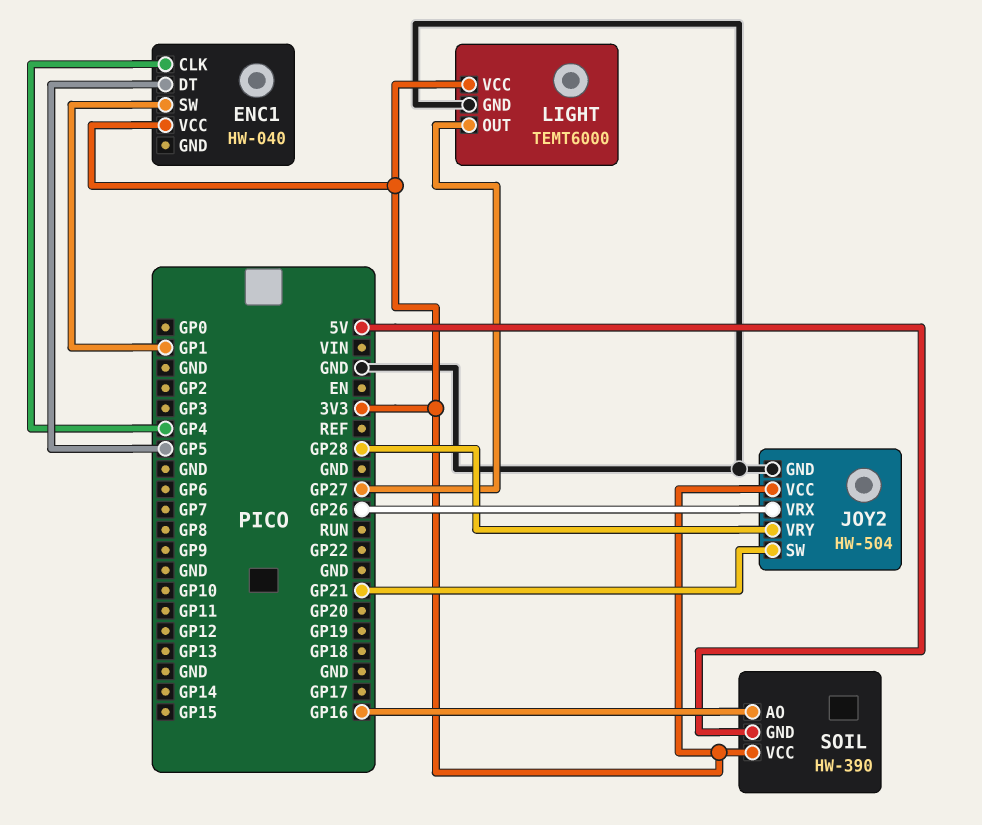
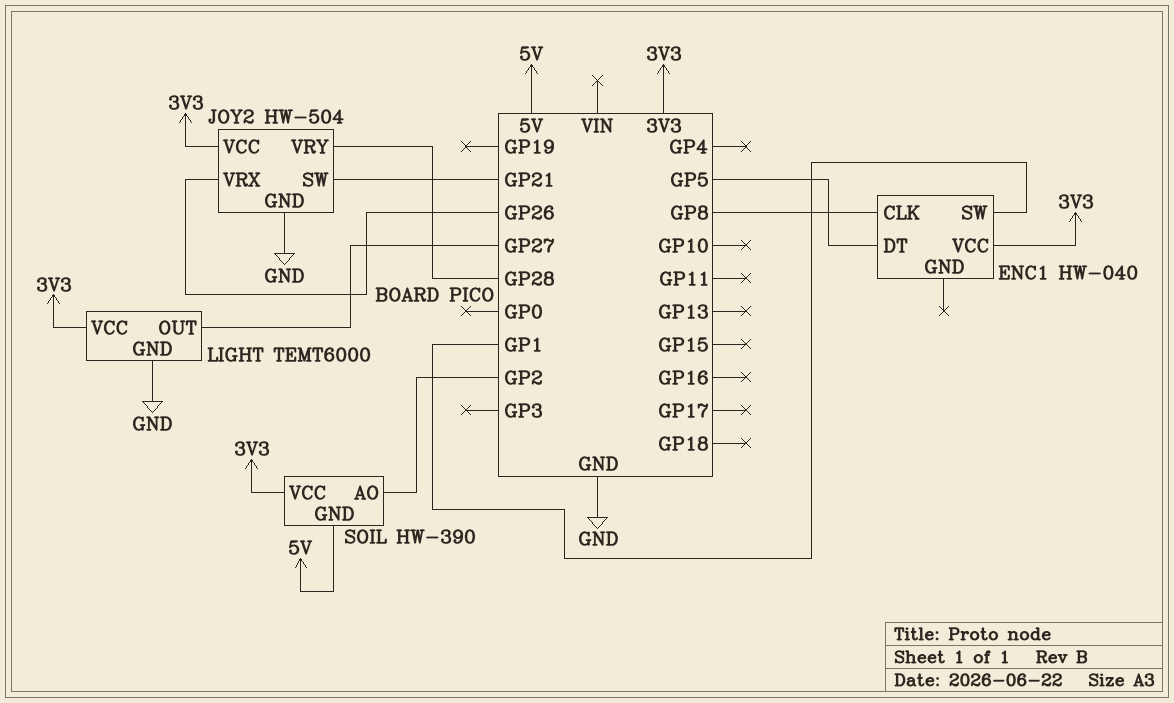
ENC1 pin CLK: GP4 -> GP8
SOIL pin AO: GP16 -> GP2

